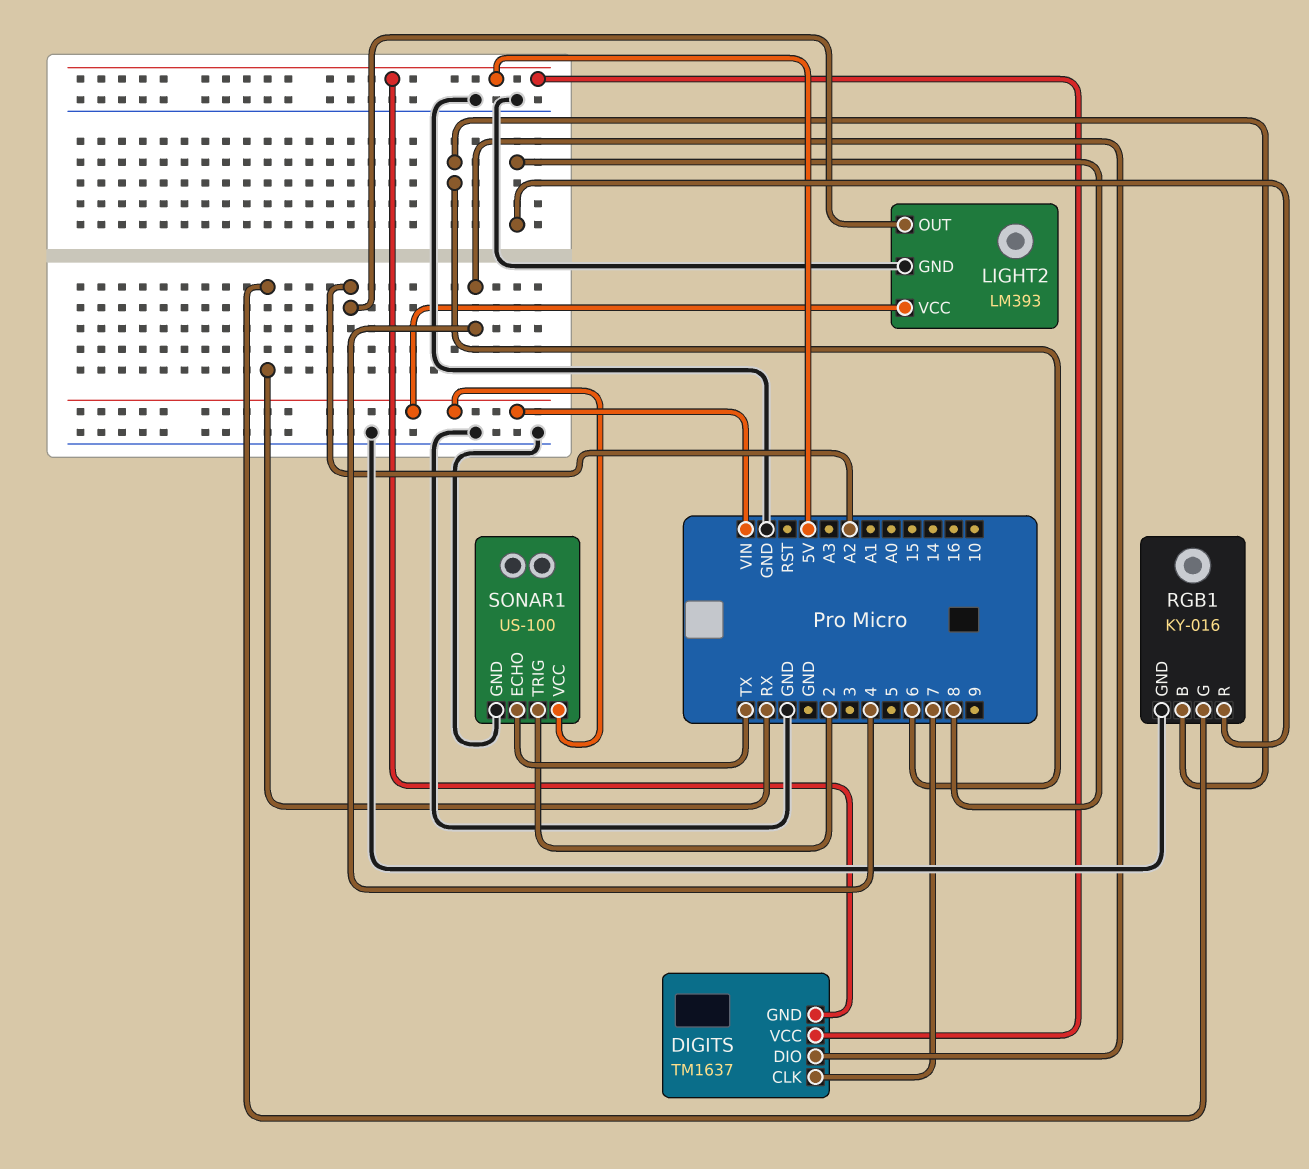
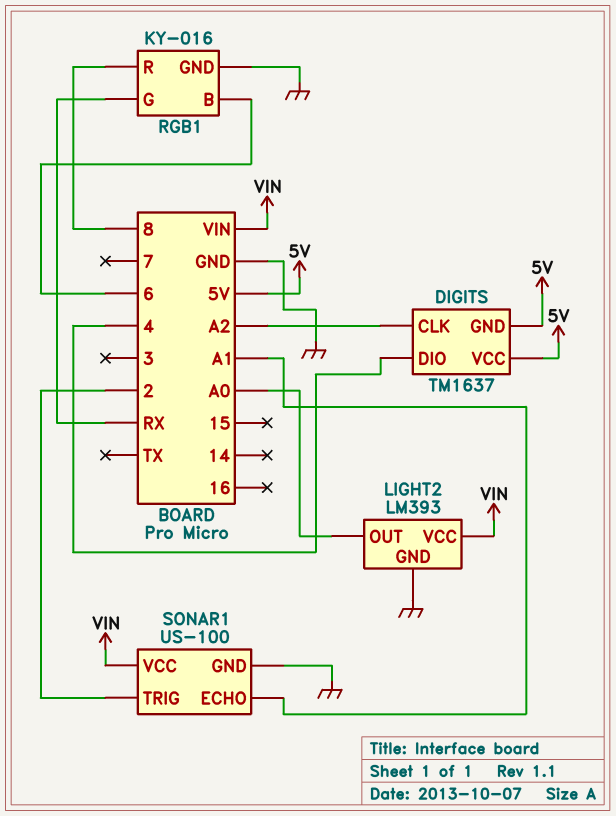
DIGITS pin CLK: 7 -> A2
LIGHT2 pin OUT: A2 -> A0
SONAR1 pin ECHO: TX -> A1

